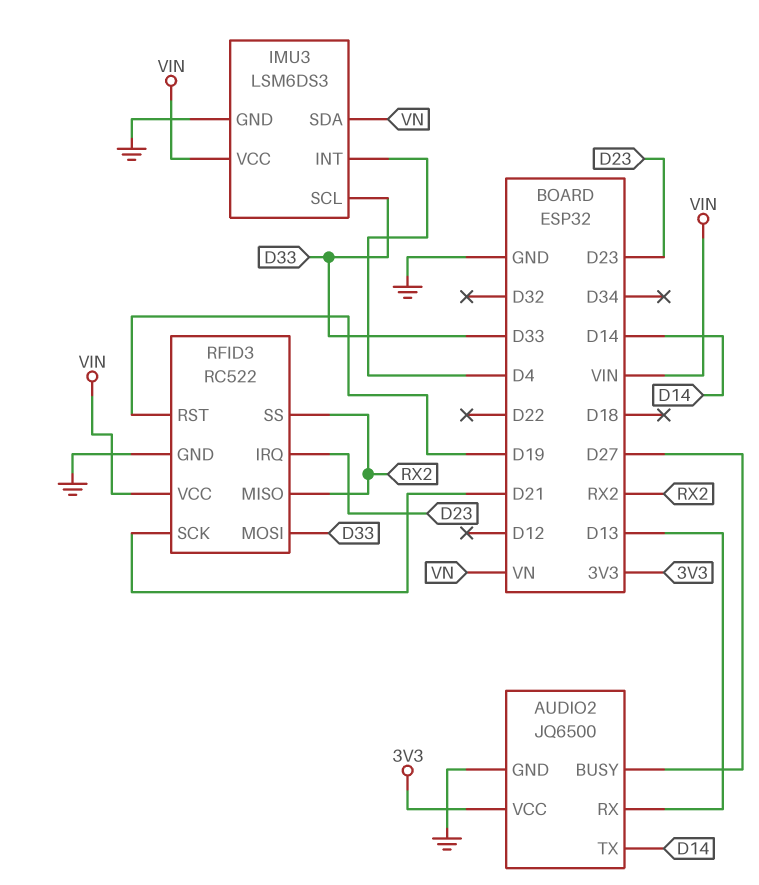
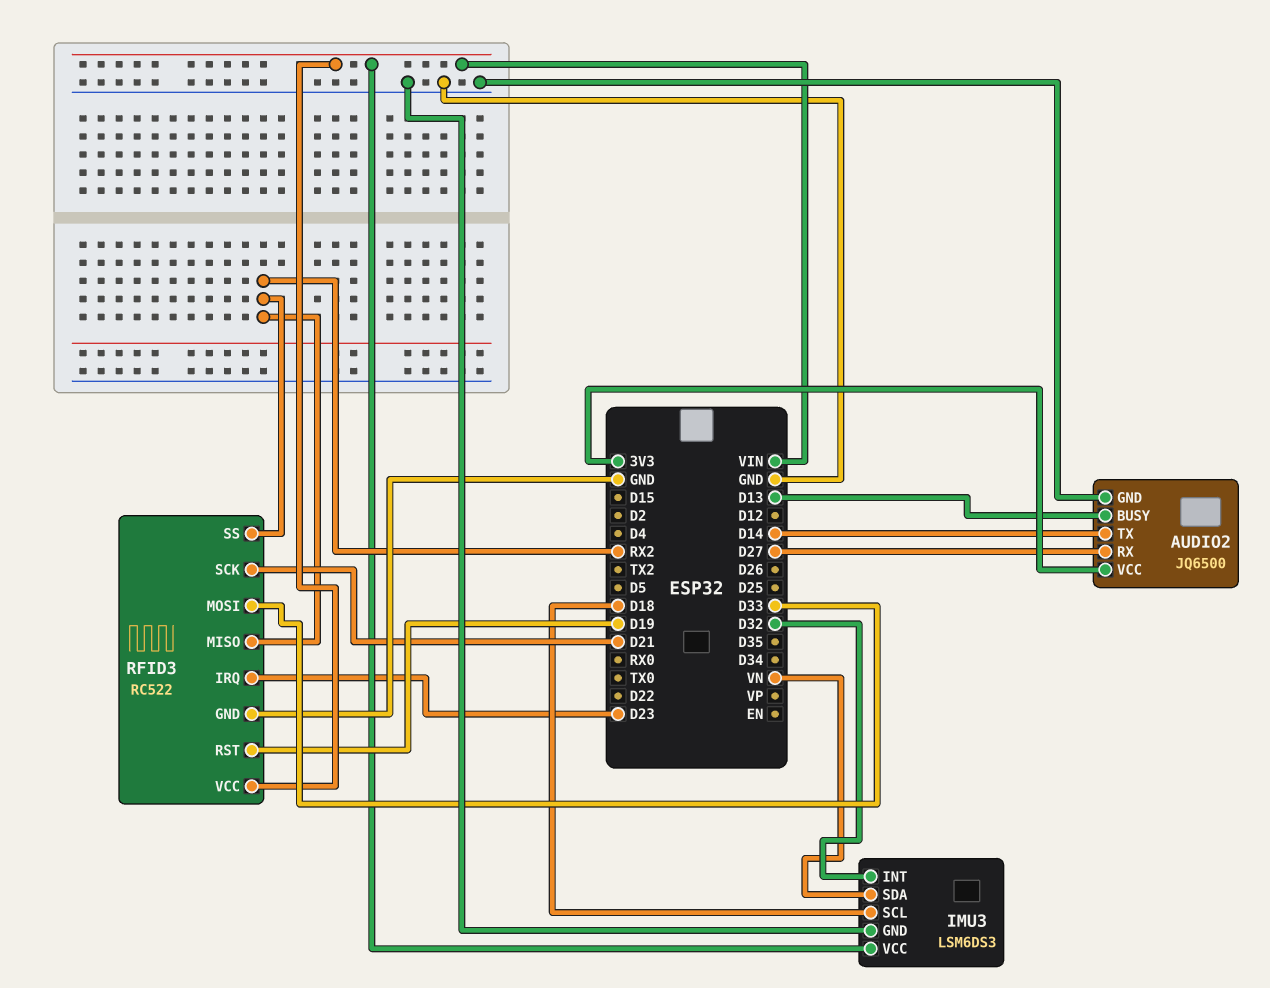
AUDIO2 pin BUSY: D27 -> D13
AUDIO2 pin RX: D13 -> D27
IMU3 pin INT: D4 -> D32
IMU3 pin SCL: D33 -> D18

